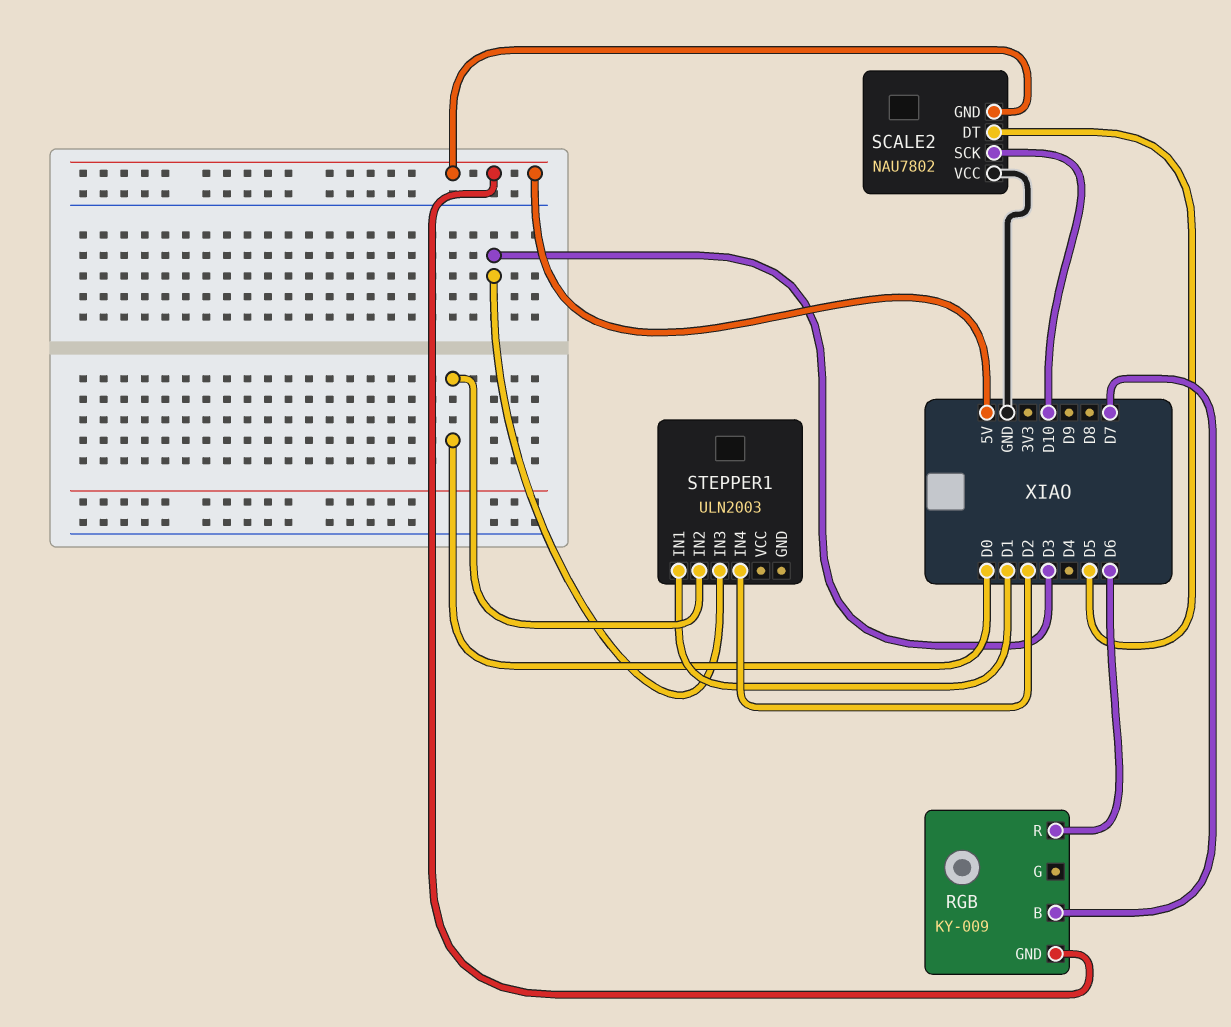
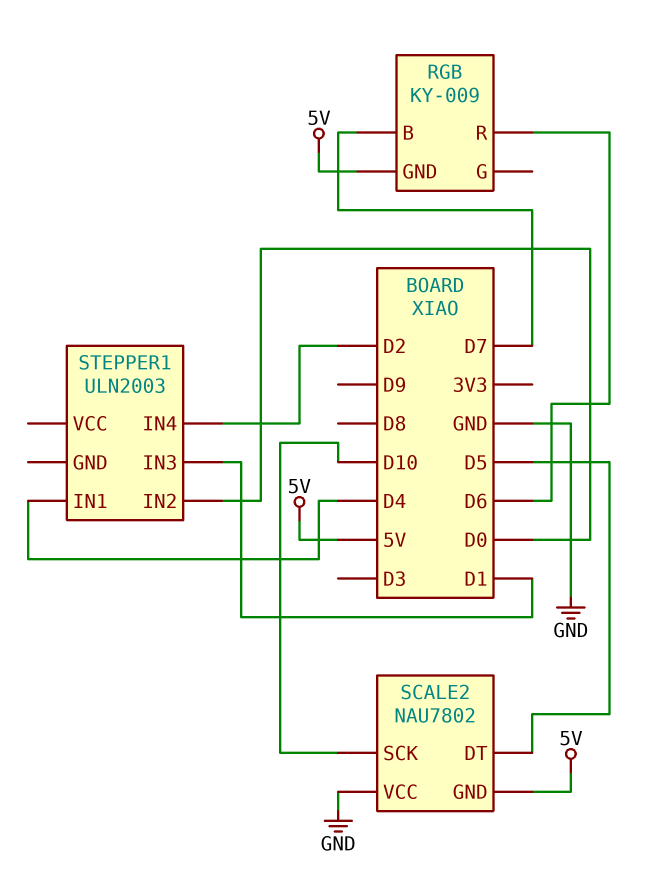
STEPPER1 pin IN1: D1 -> D4
STEPPER1 pin IN3: D3 -> D1

